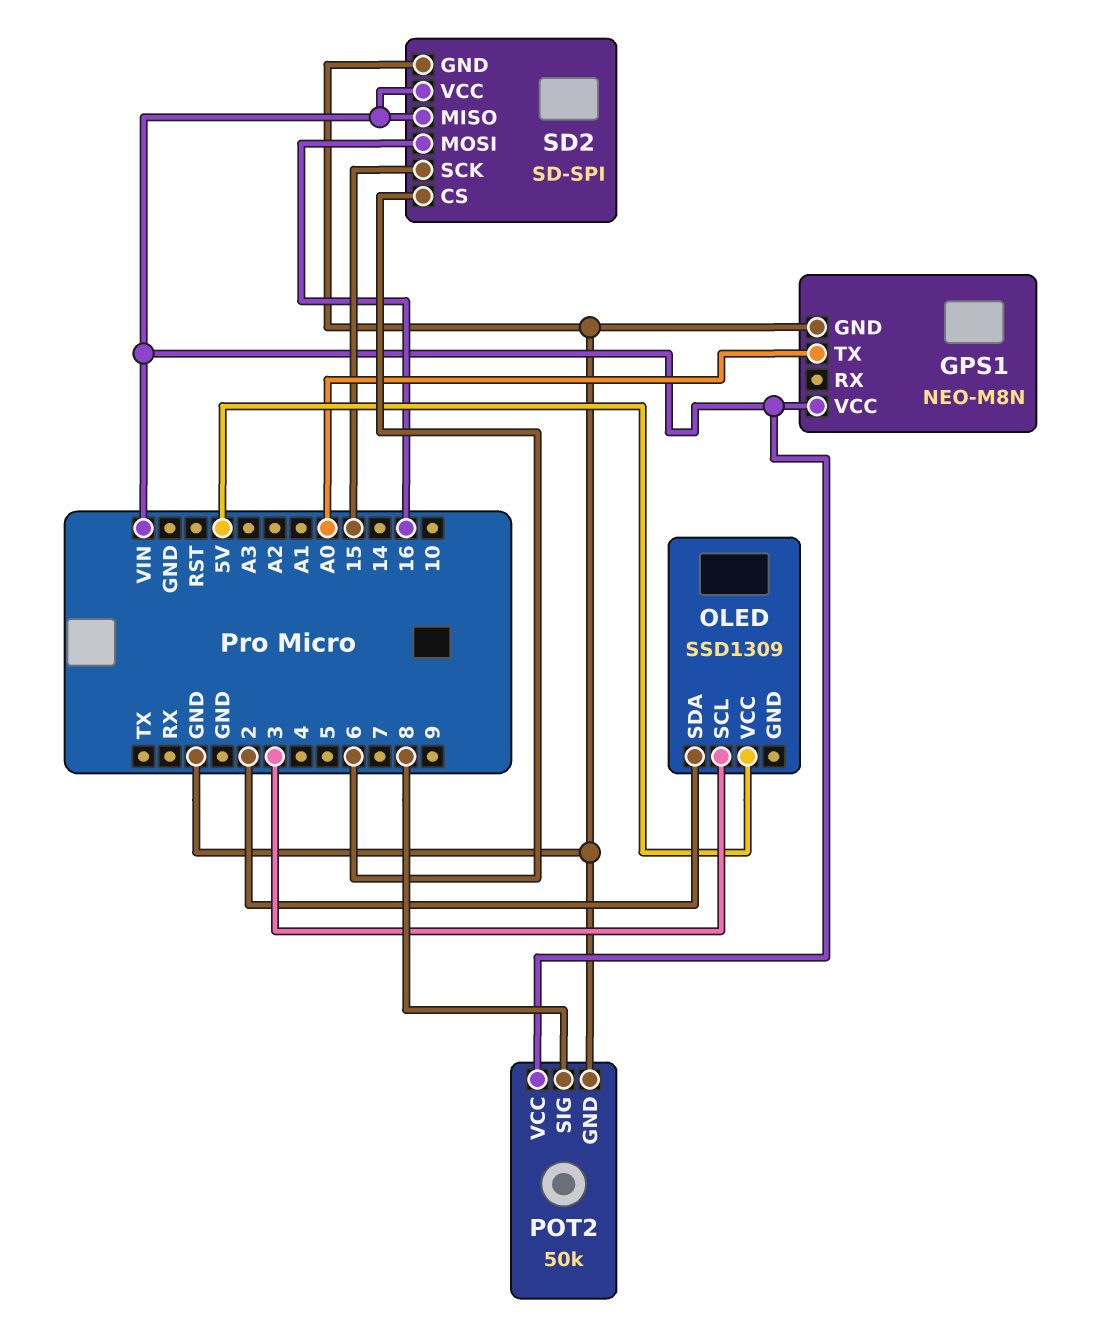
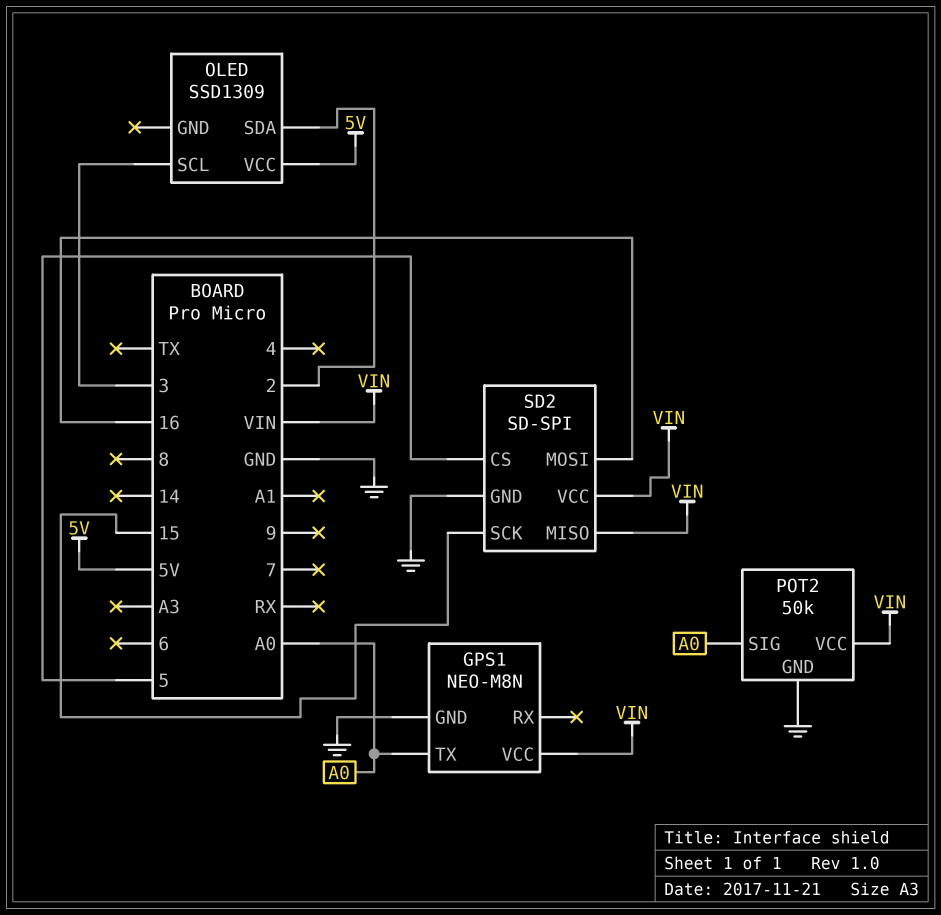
POT2 pin SIG: 8 -> A0
SD2 pin CS: 6 -> 5

